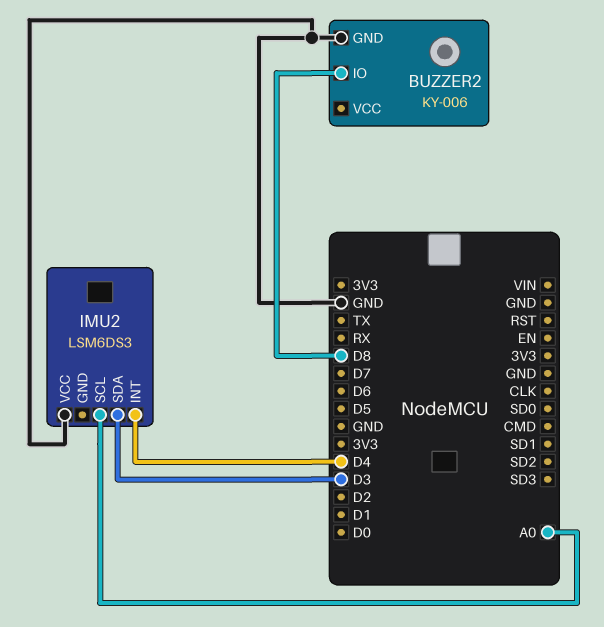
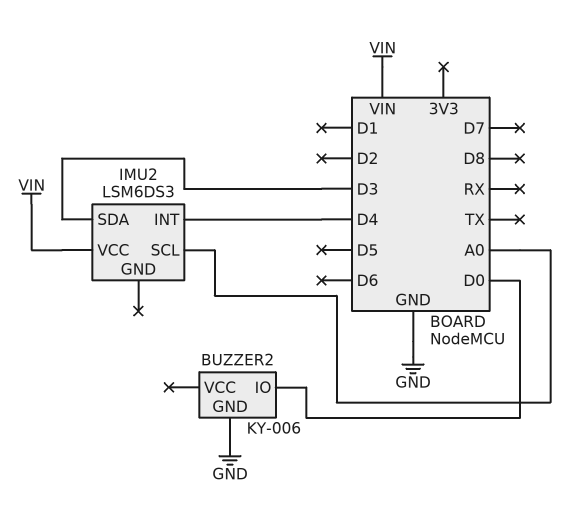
BUZZER2 pin IO: D8 -> D0
IMU2 pin VCC: GND -> VIN

